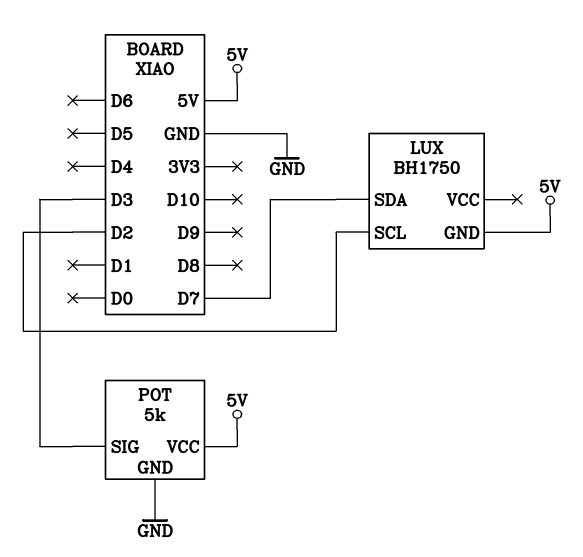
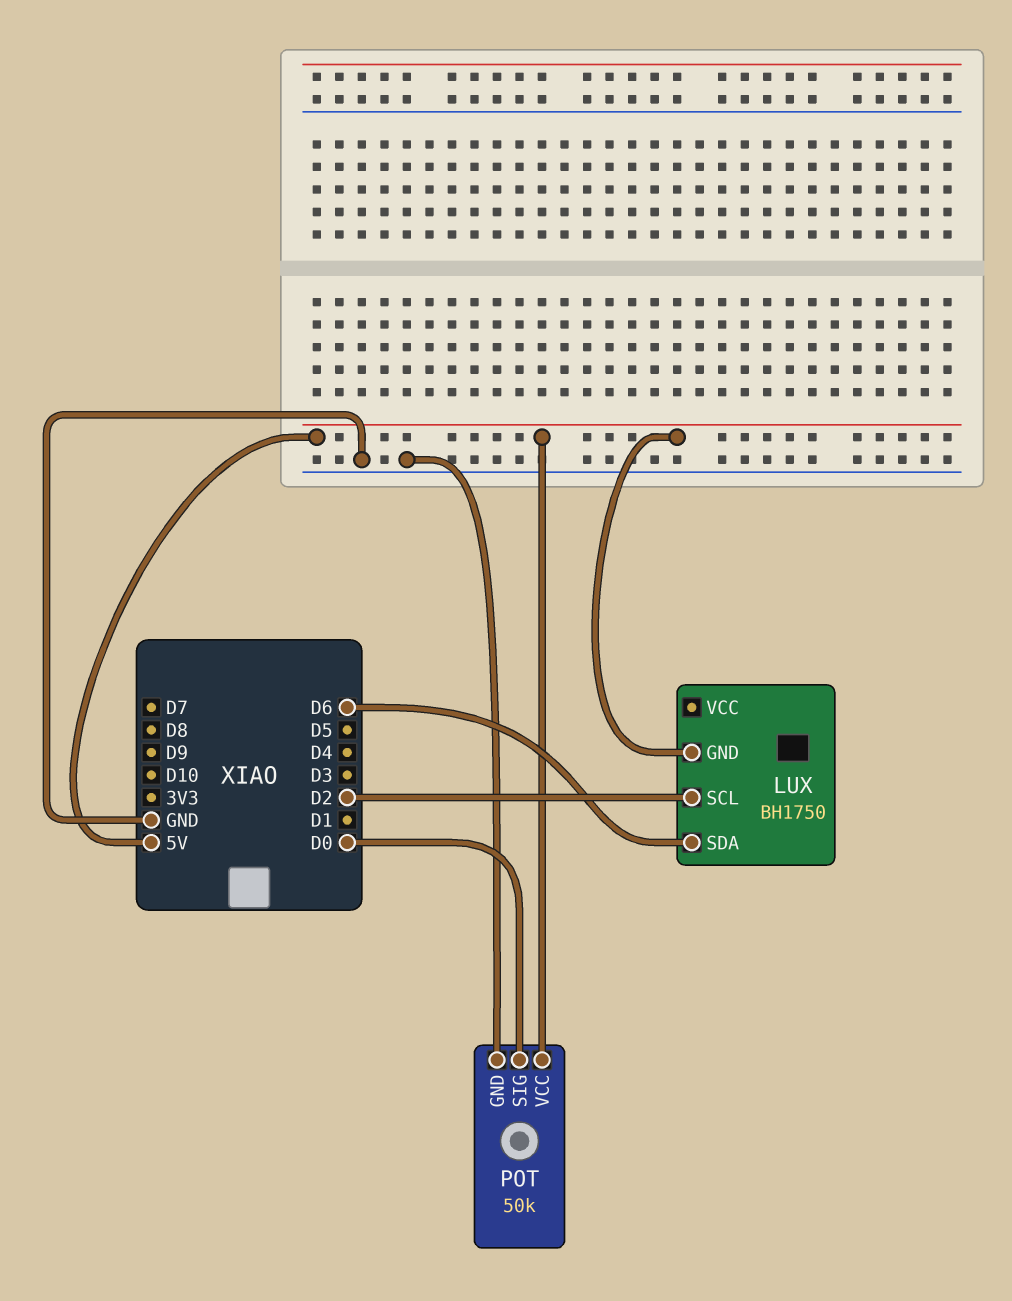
LUX pin SDA: D7 -> D6
POT: 5k -> 50k
POT pin SIG: D3 -> D0

